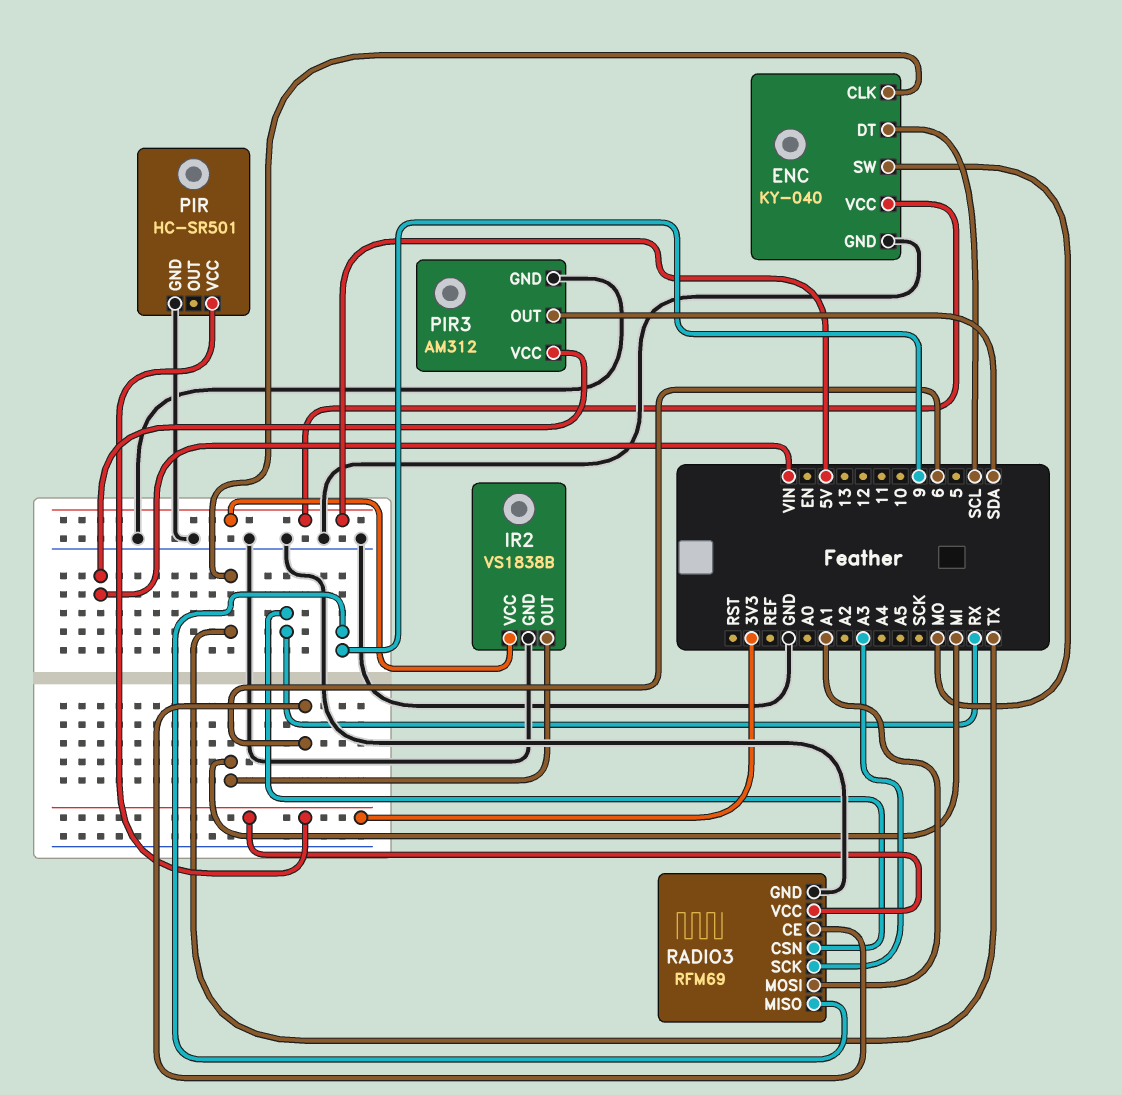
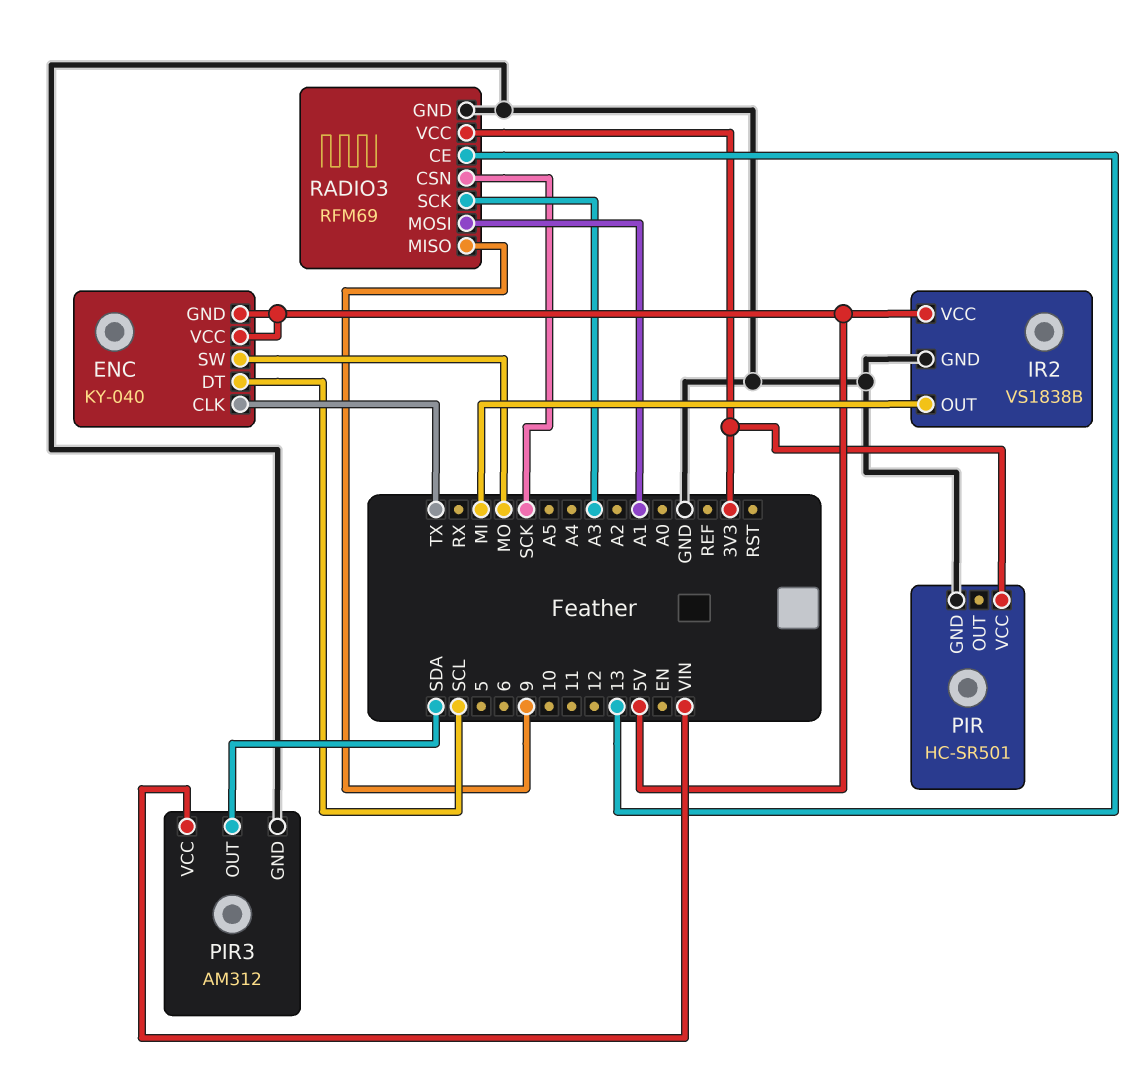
ENC pin GND: GND -> 5V
RADIO3 pin CE: 6 -> 13
RADIO3 pin CSN: RX -> SCK

